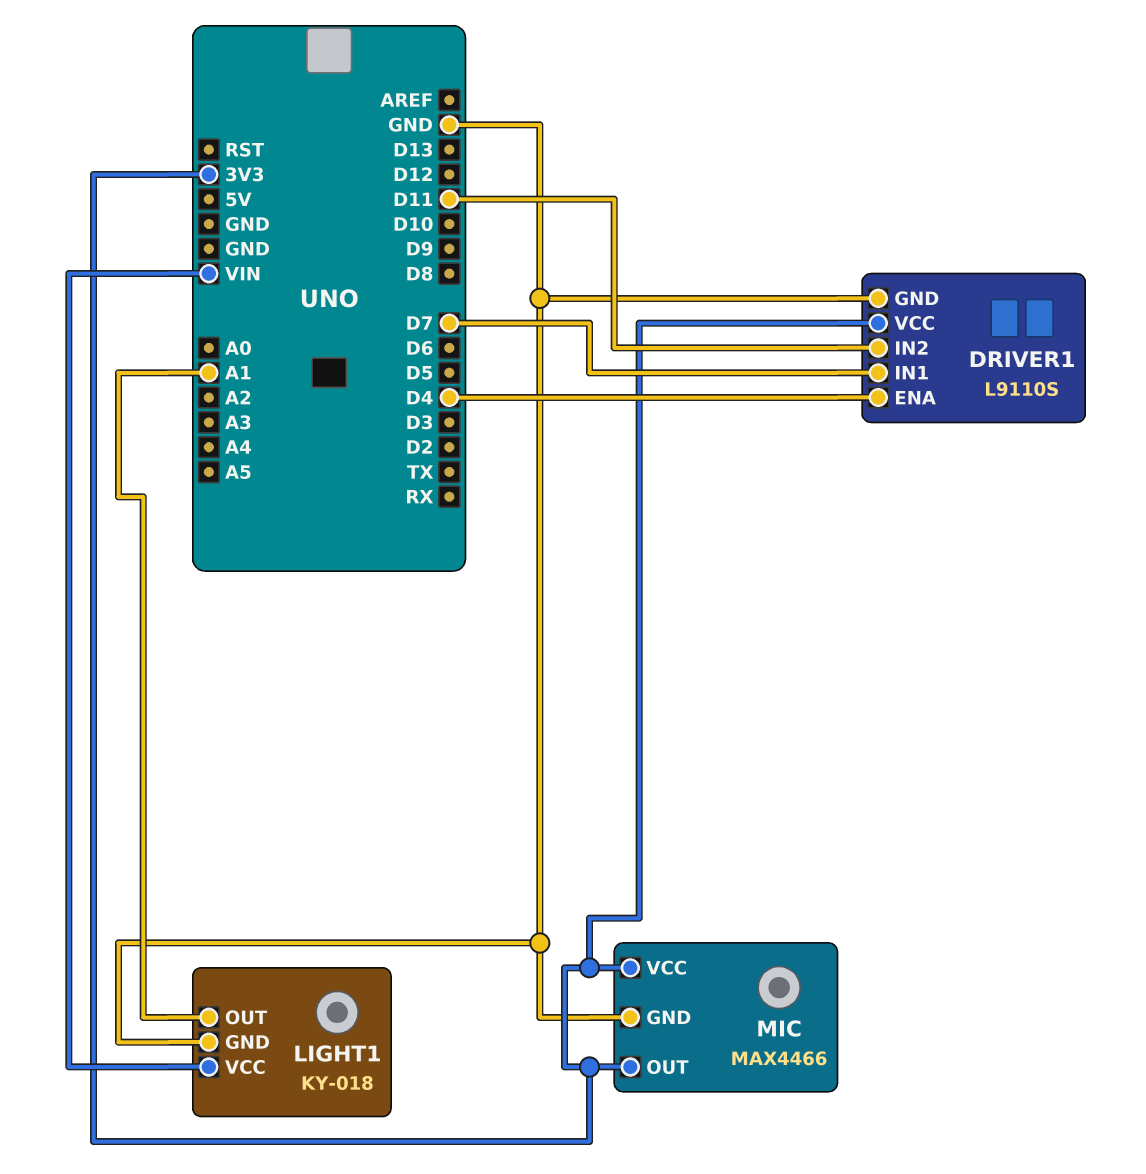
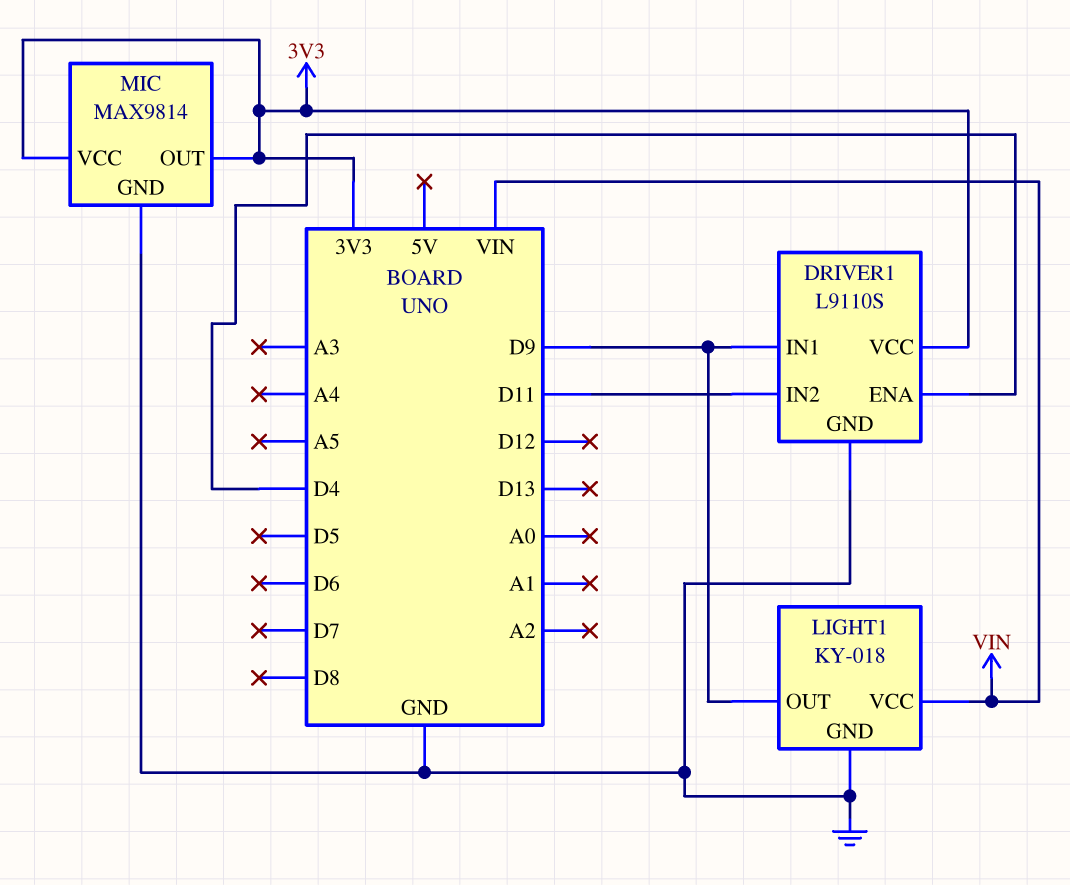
DRIVER1 pin IN1: D7 -> D9
LIGHT1 pin OUT: A1 -> D9
MIC: MAX4466 -> MAX9814

